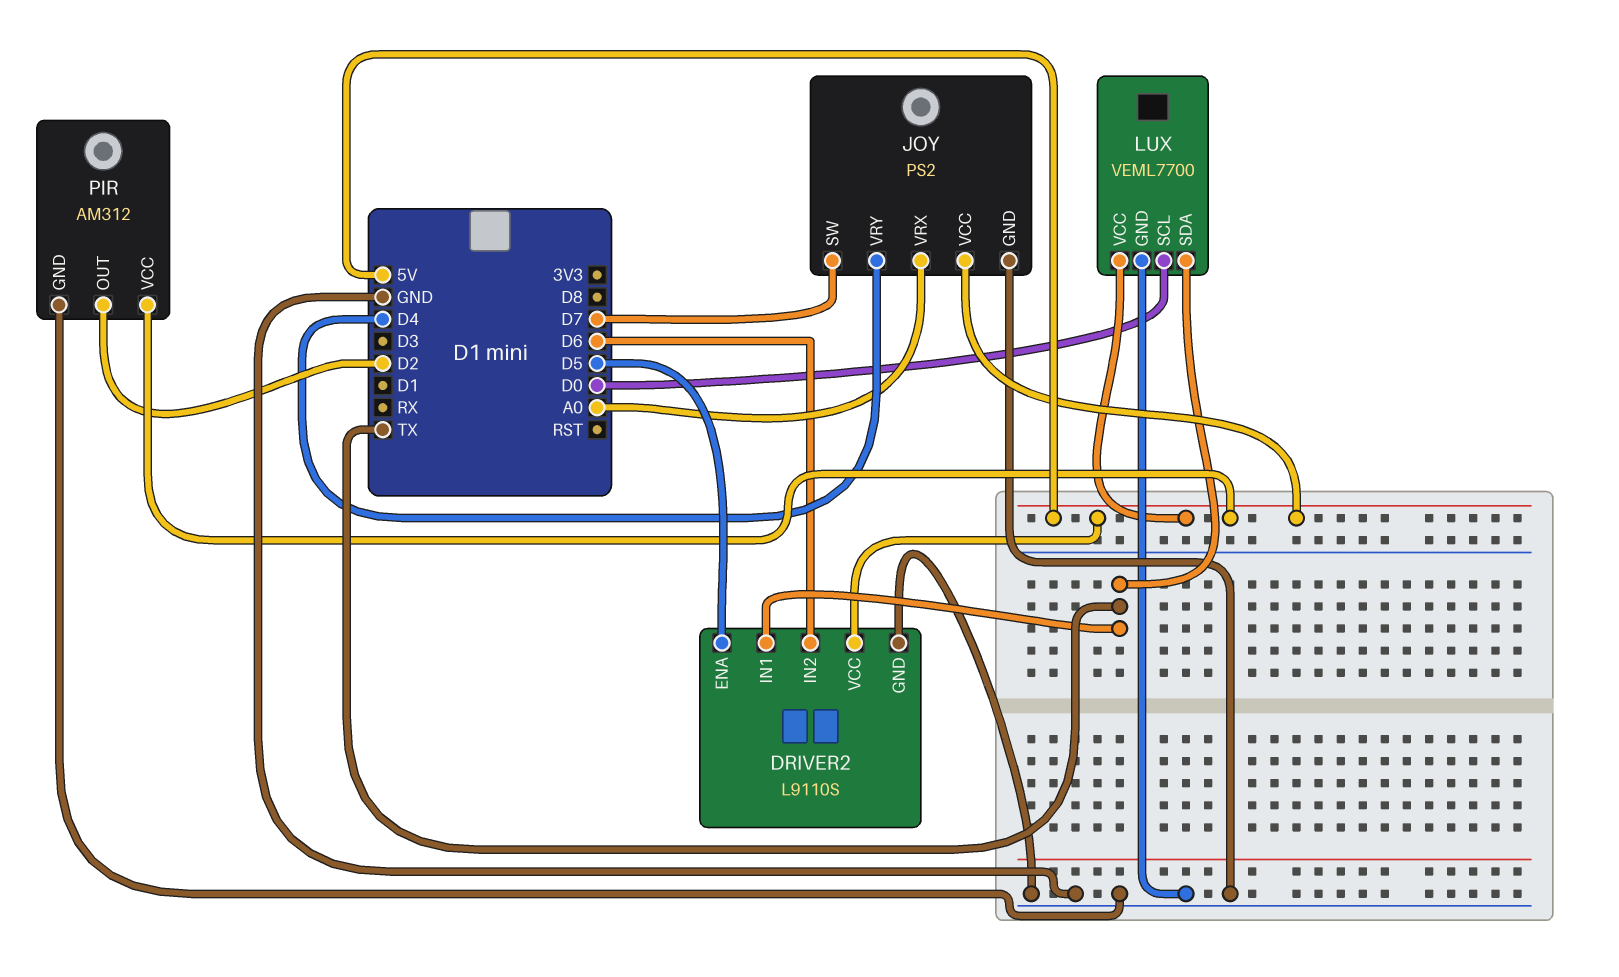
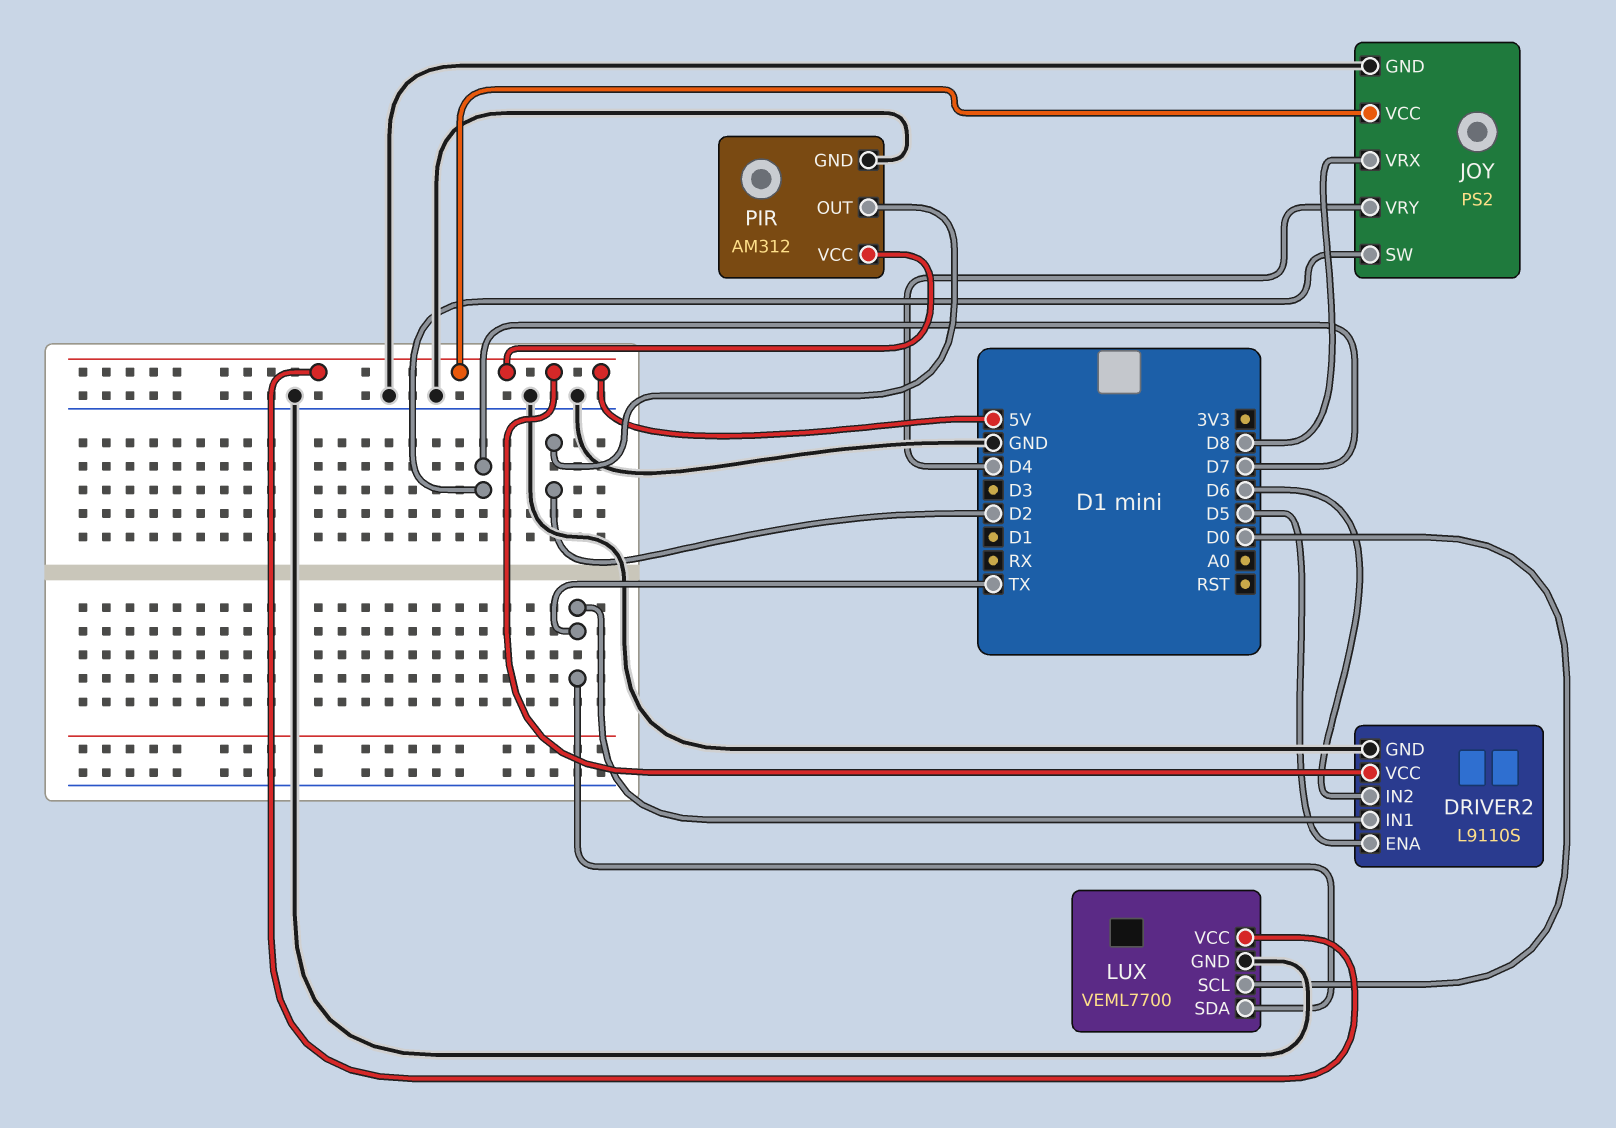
JOY pin VRX: A0 -> D8

